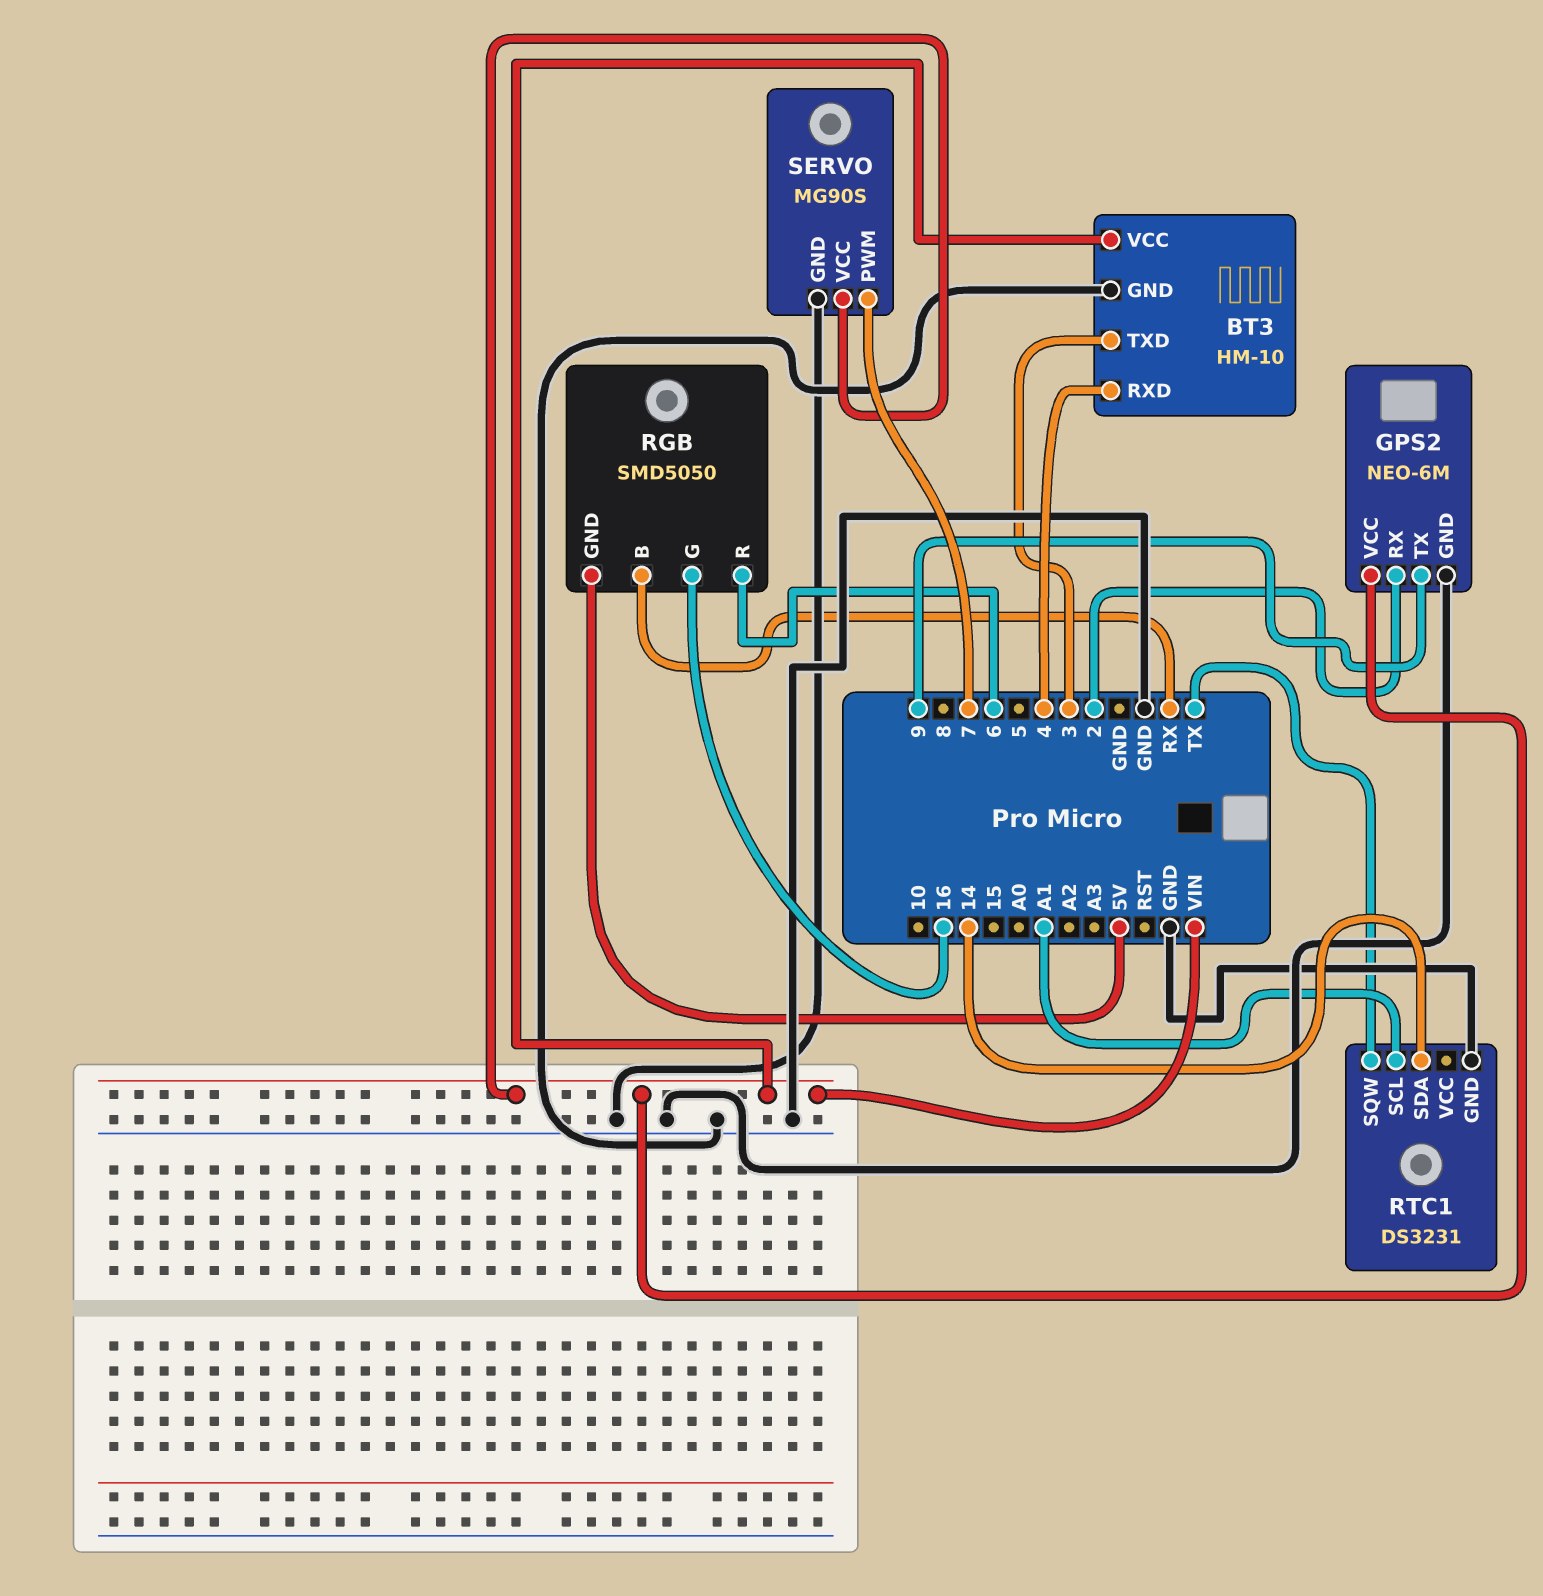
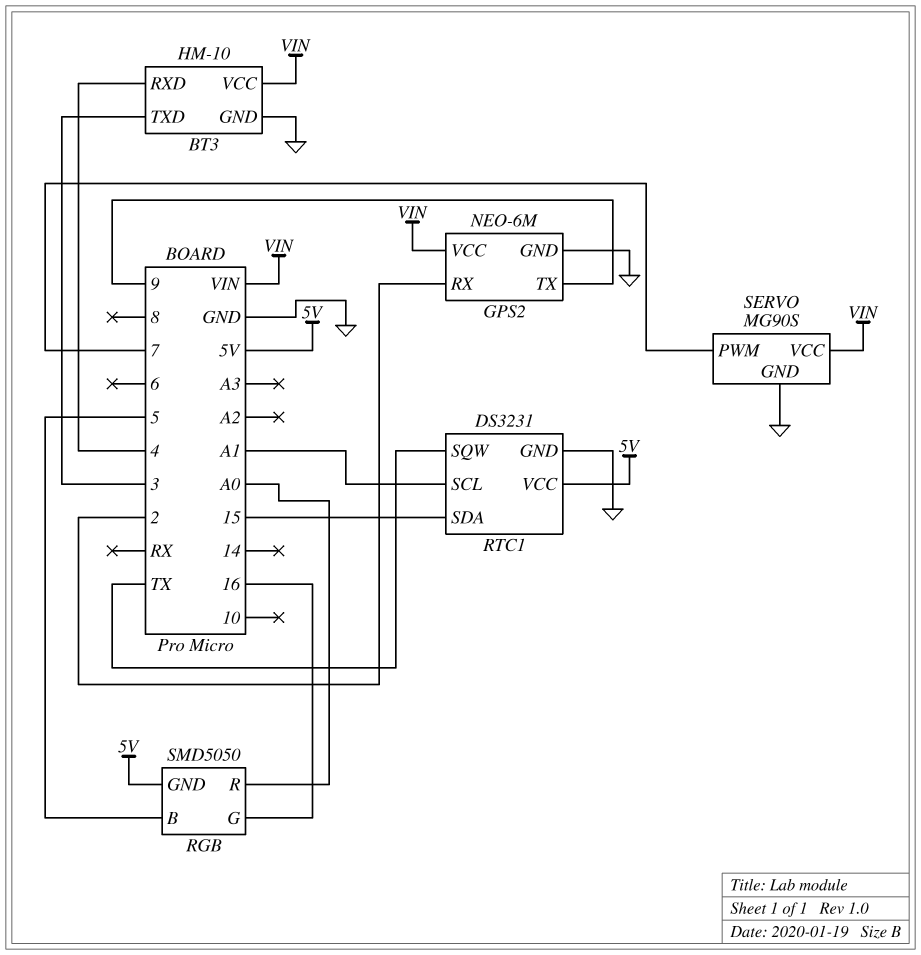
RGB pin B: RX -> 5
RGB pin R: 6 -> A0
RTC1 pin SDA: 14 -> 15
RTC1 pin VCC: none -> 5V

